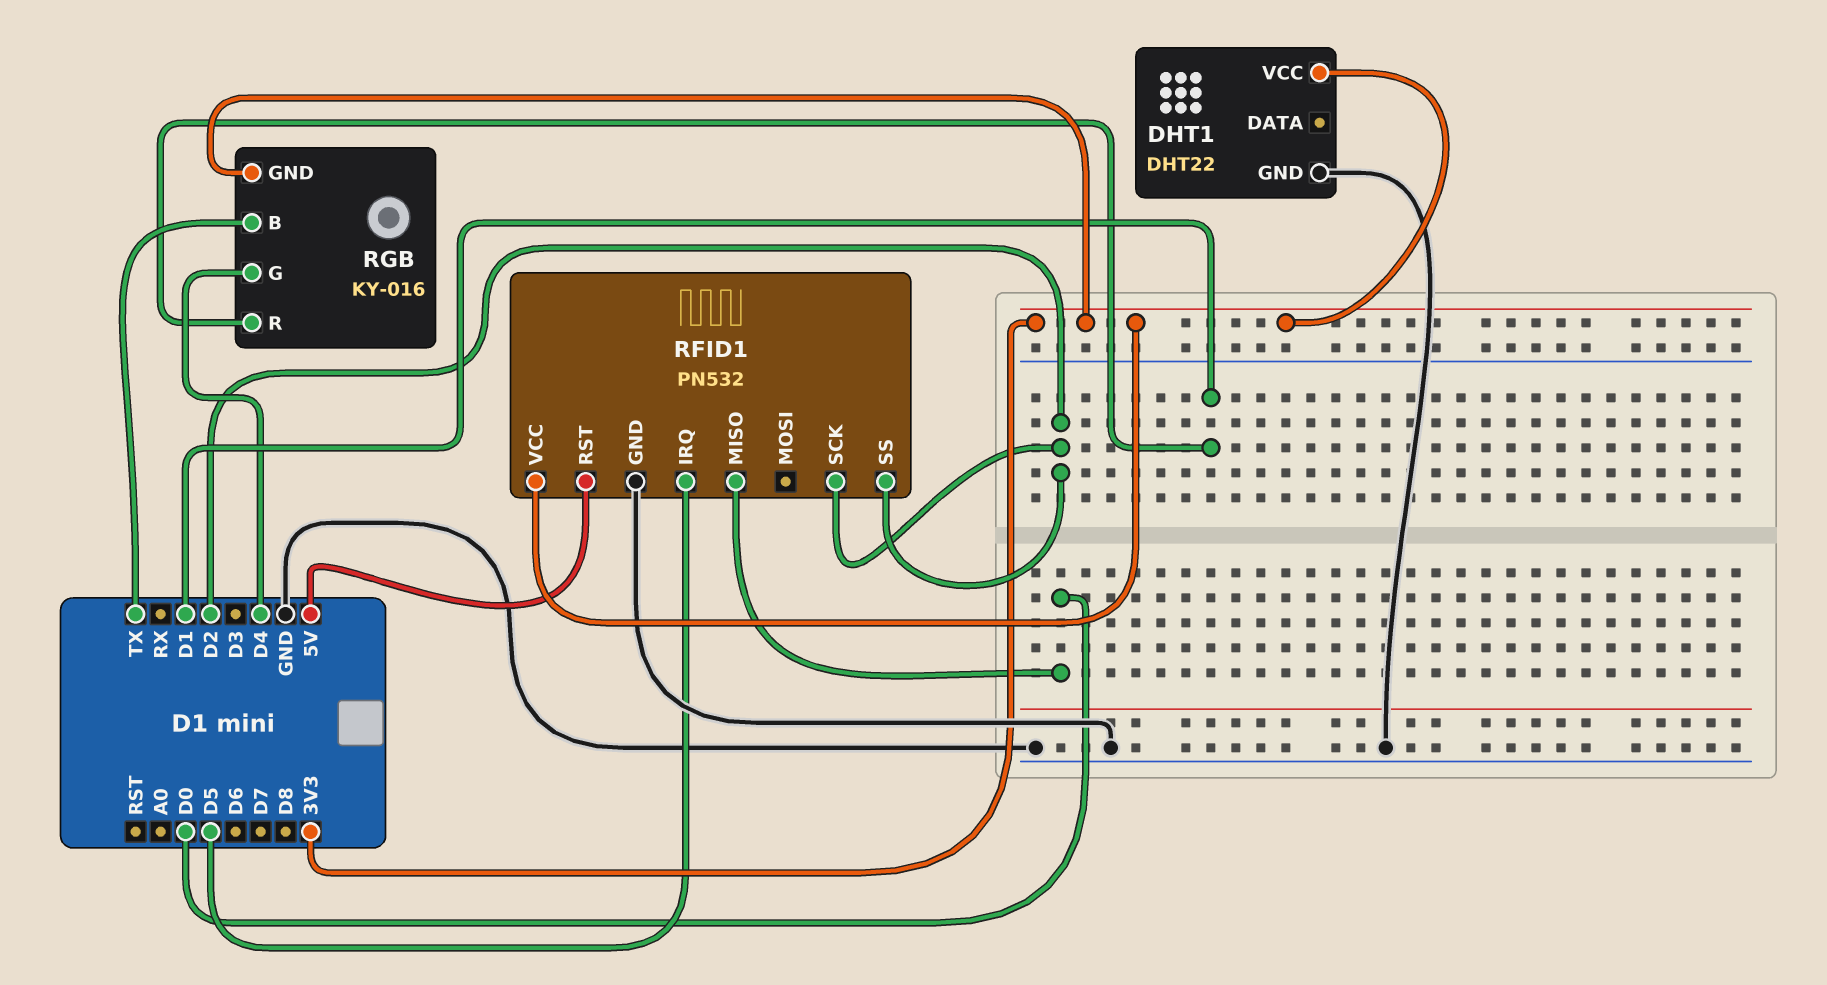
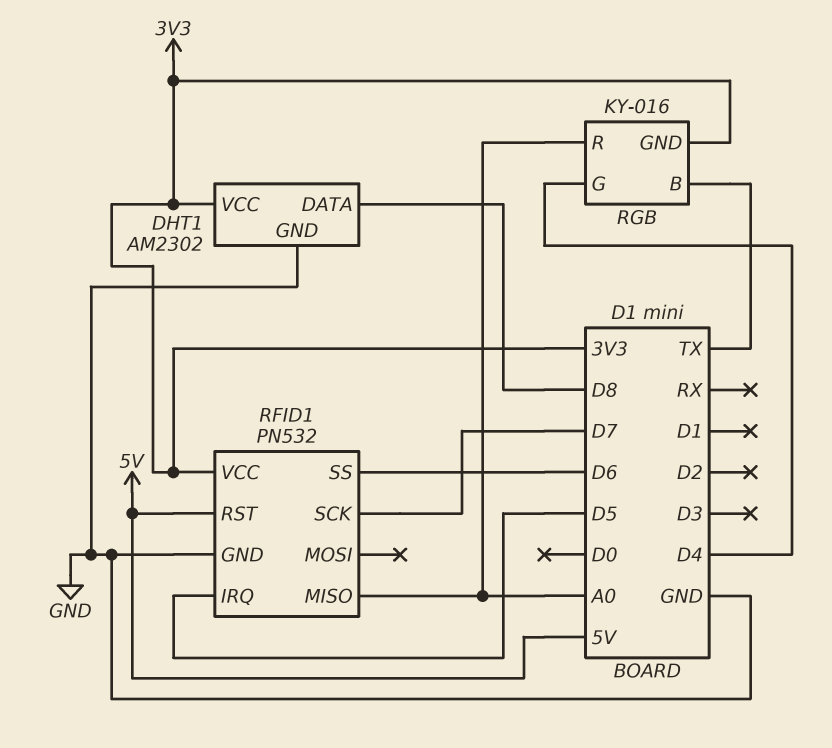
DHT1: DHT22 -> AM2302
DHT1 pin DATA: none -> D8
RFID1 pin MISO: D0 -> A0
RFID1 pin SCK: D2 -> D7
RFID1 pin SS: D2 -> D6
RGB pin R: D1 -> A0

